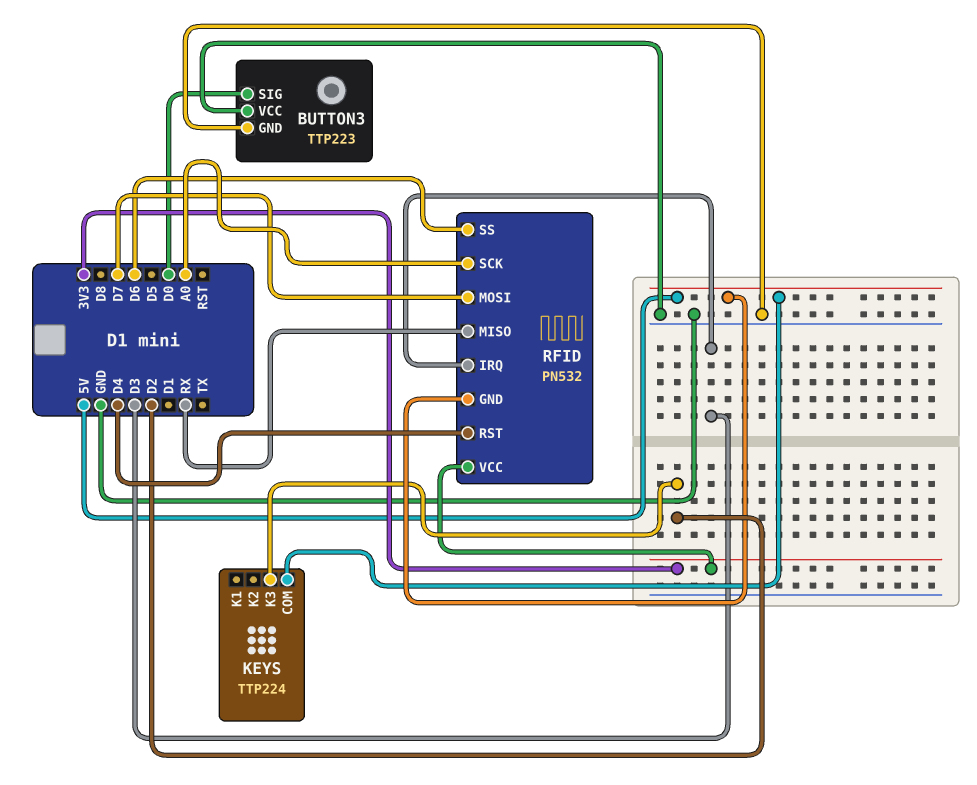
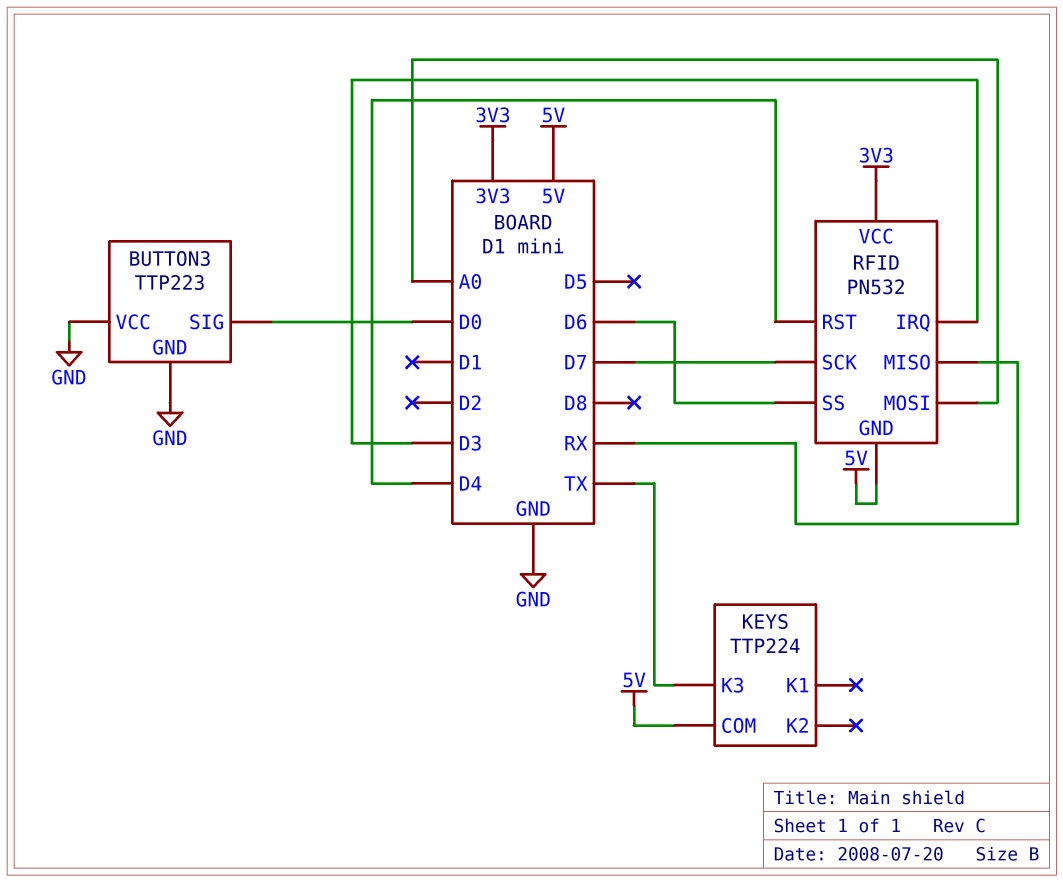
KEYS pin K3: D2 -> TX
RFID pin MOSI: D7 -> A0
RFID pin SCK: A0 -> D7

